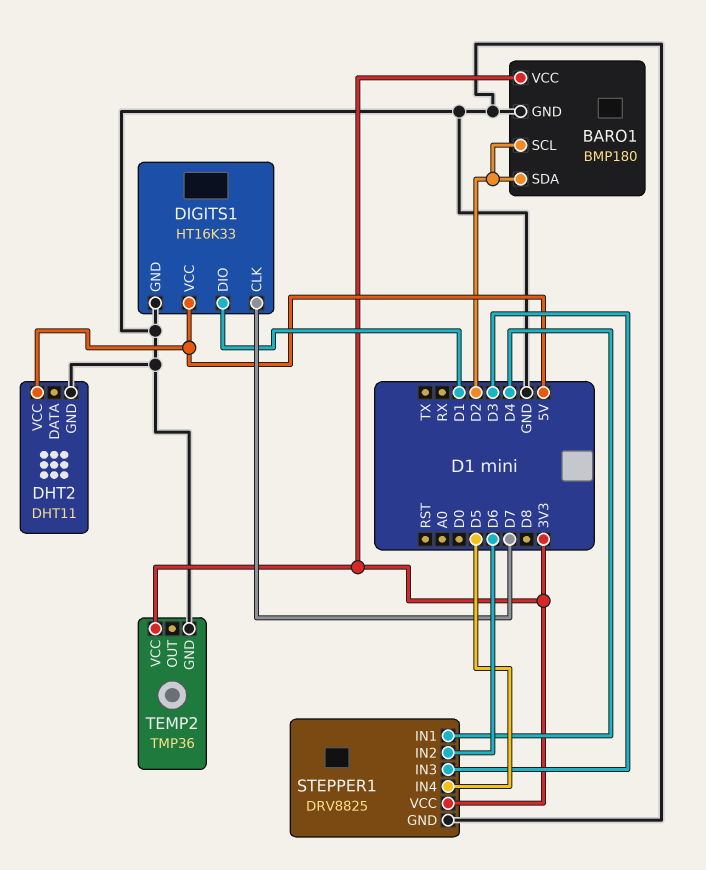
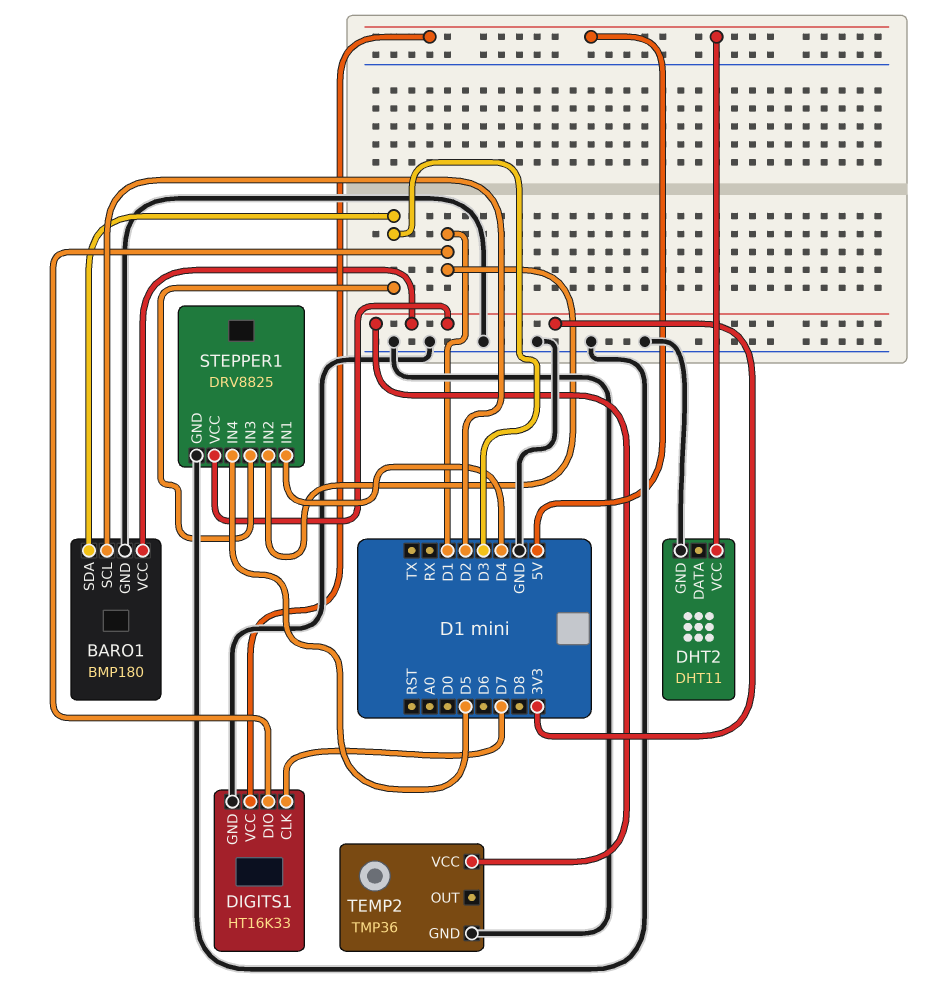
BARO1 pin SDA: D2 -> D3
STEPPER1 pin IN2: D6 -> D1

